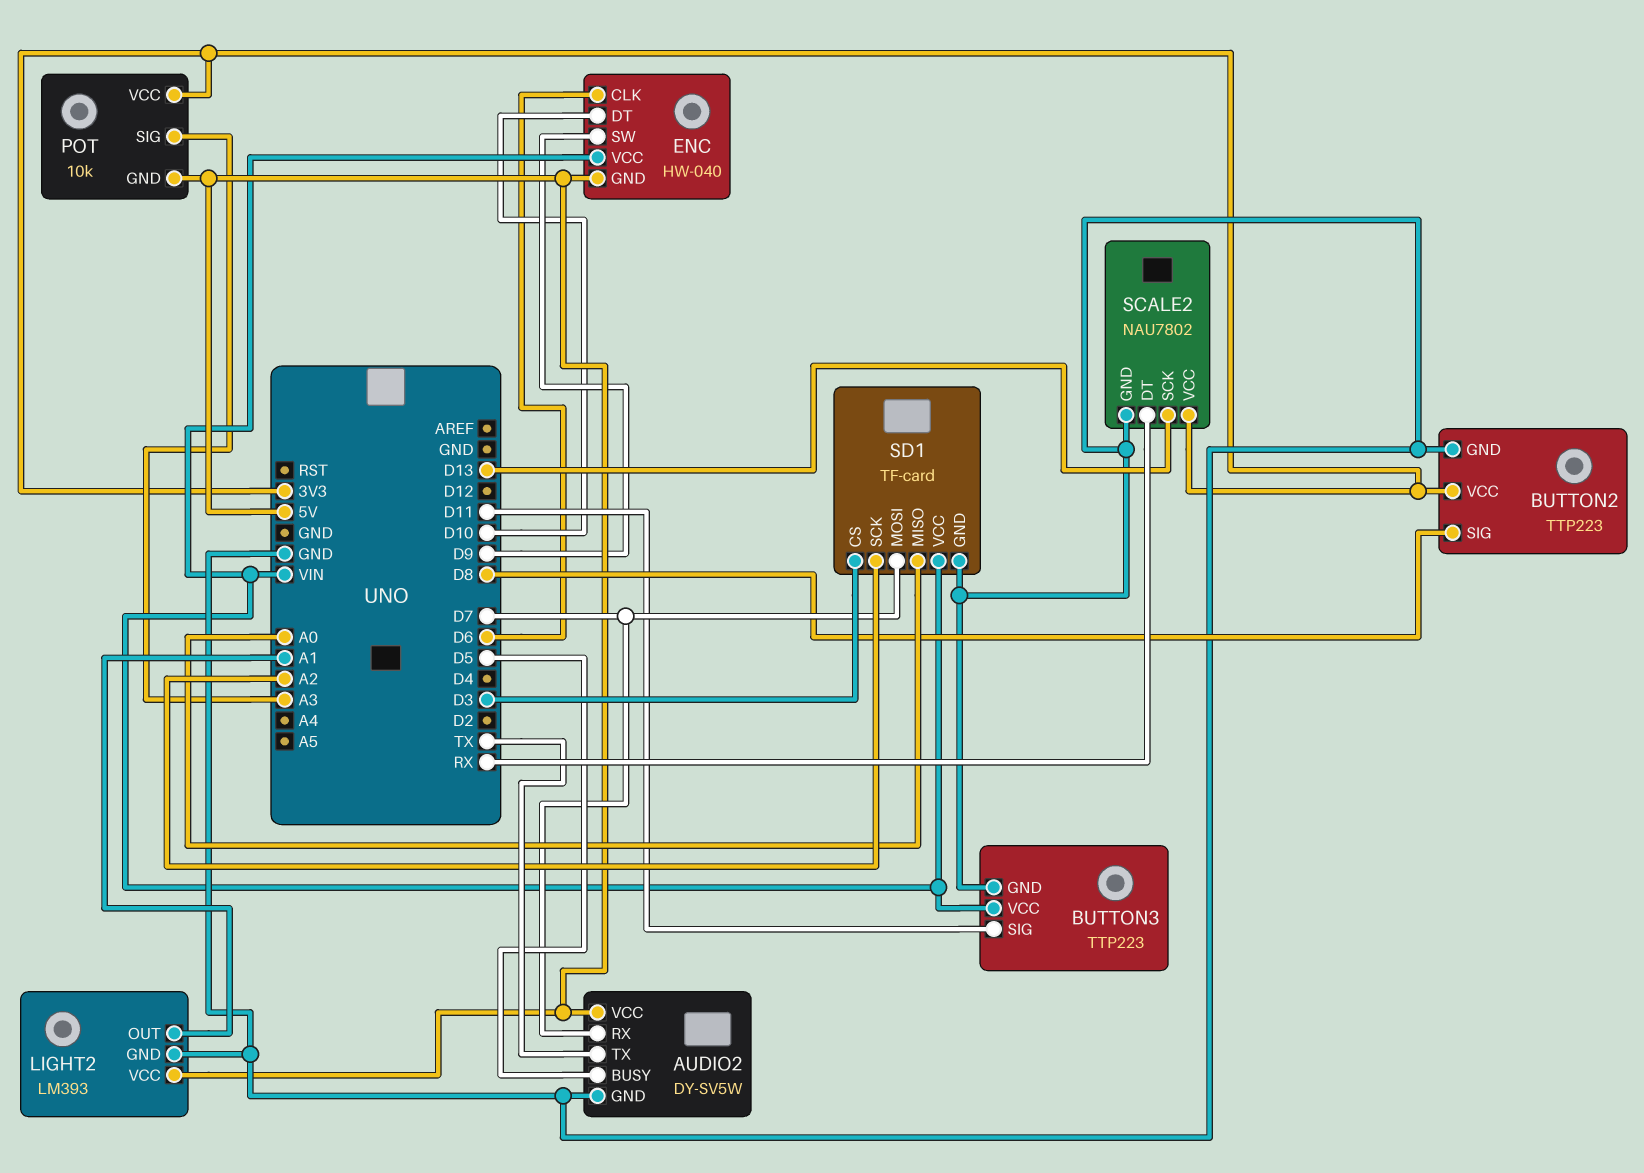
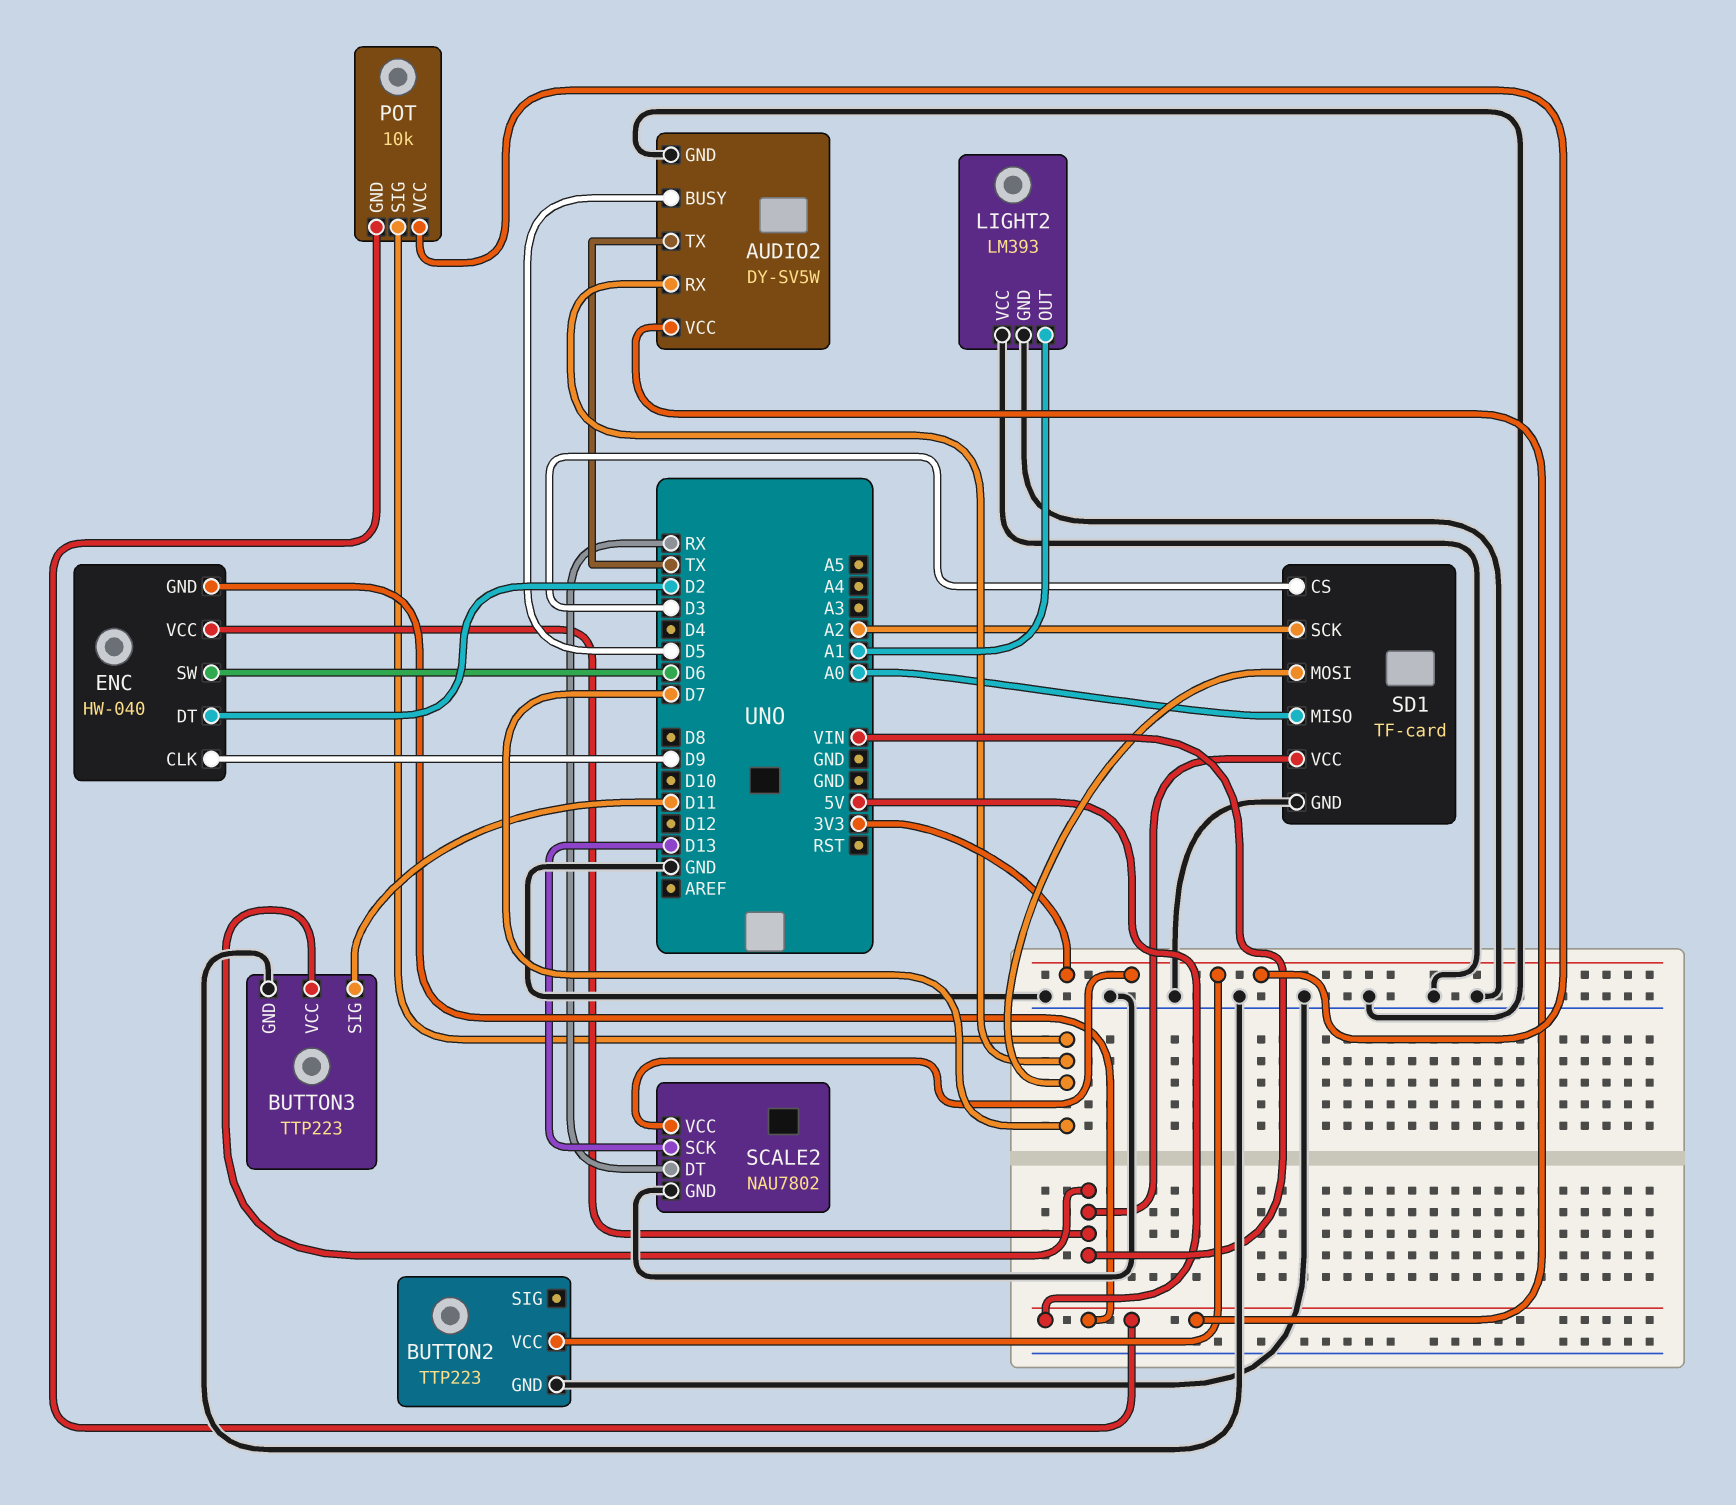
BUTTON2 pin SIG: D8 -> none
ENC pin CLK: D6 -> D9
ENC pin DT: D10 -> D2
ENC pin SW: D9 -> D6
LIGHT2 pin VCC: 5V -> GND
POT pin SIG: A3 -> D7

